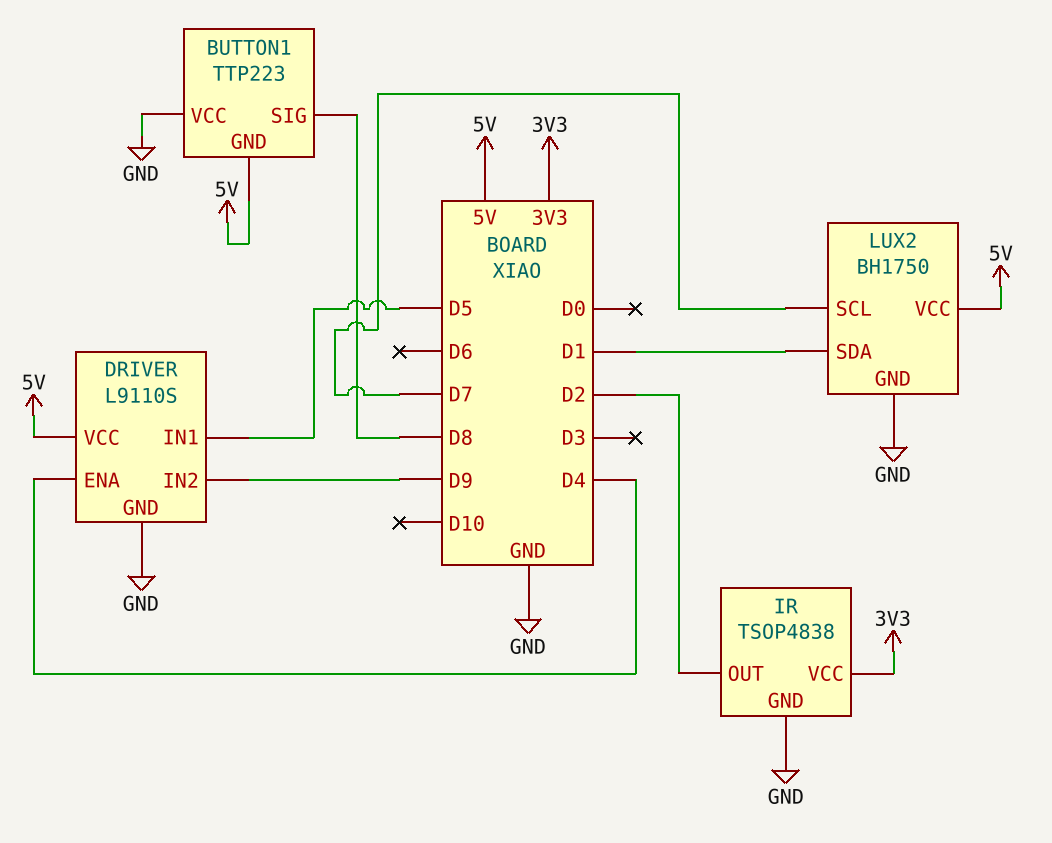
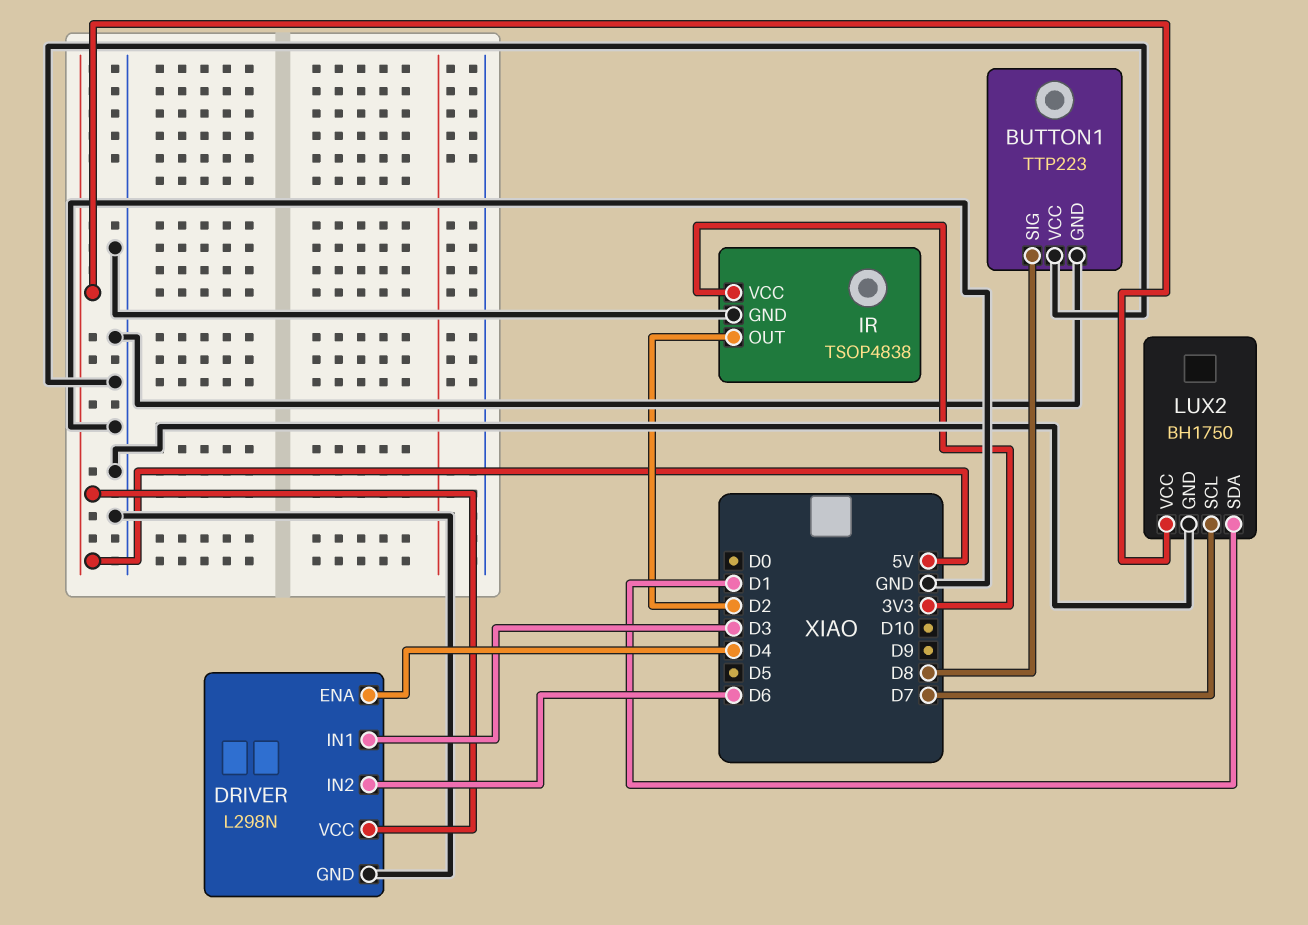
BUTTON1 pin GND: 5V -> GND
DRIVER: L9110S -> L298N
DRIVER pin IN1: D5 -> D3
DRIVER pin IN2: D9 -> D6

